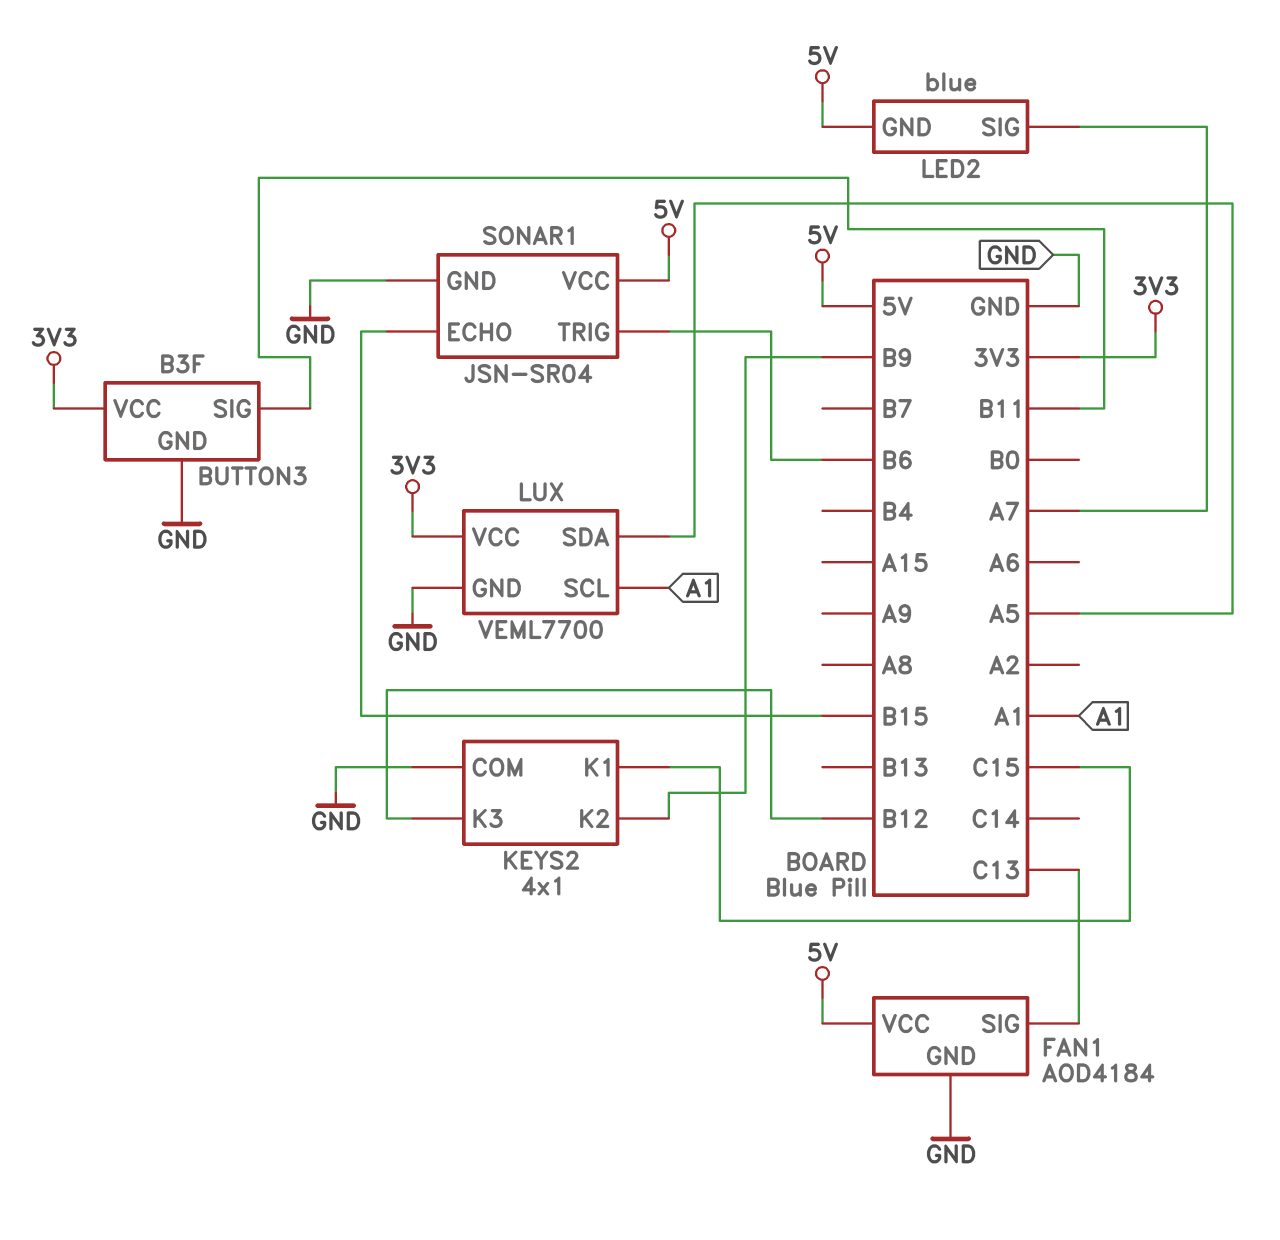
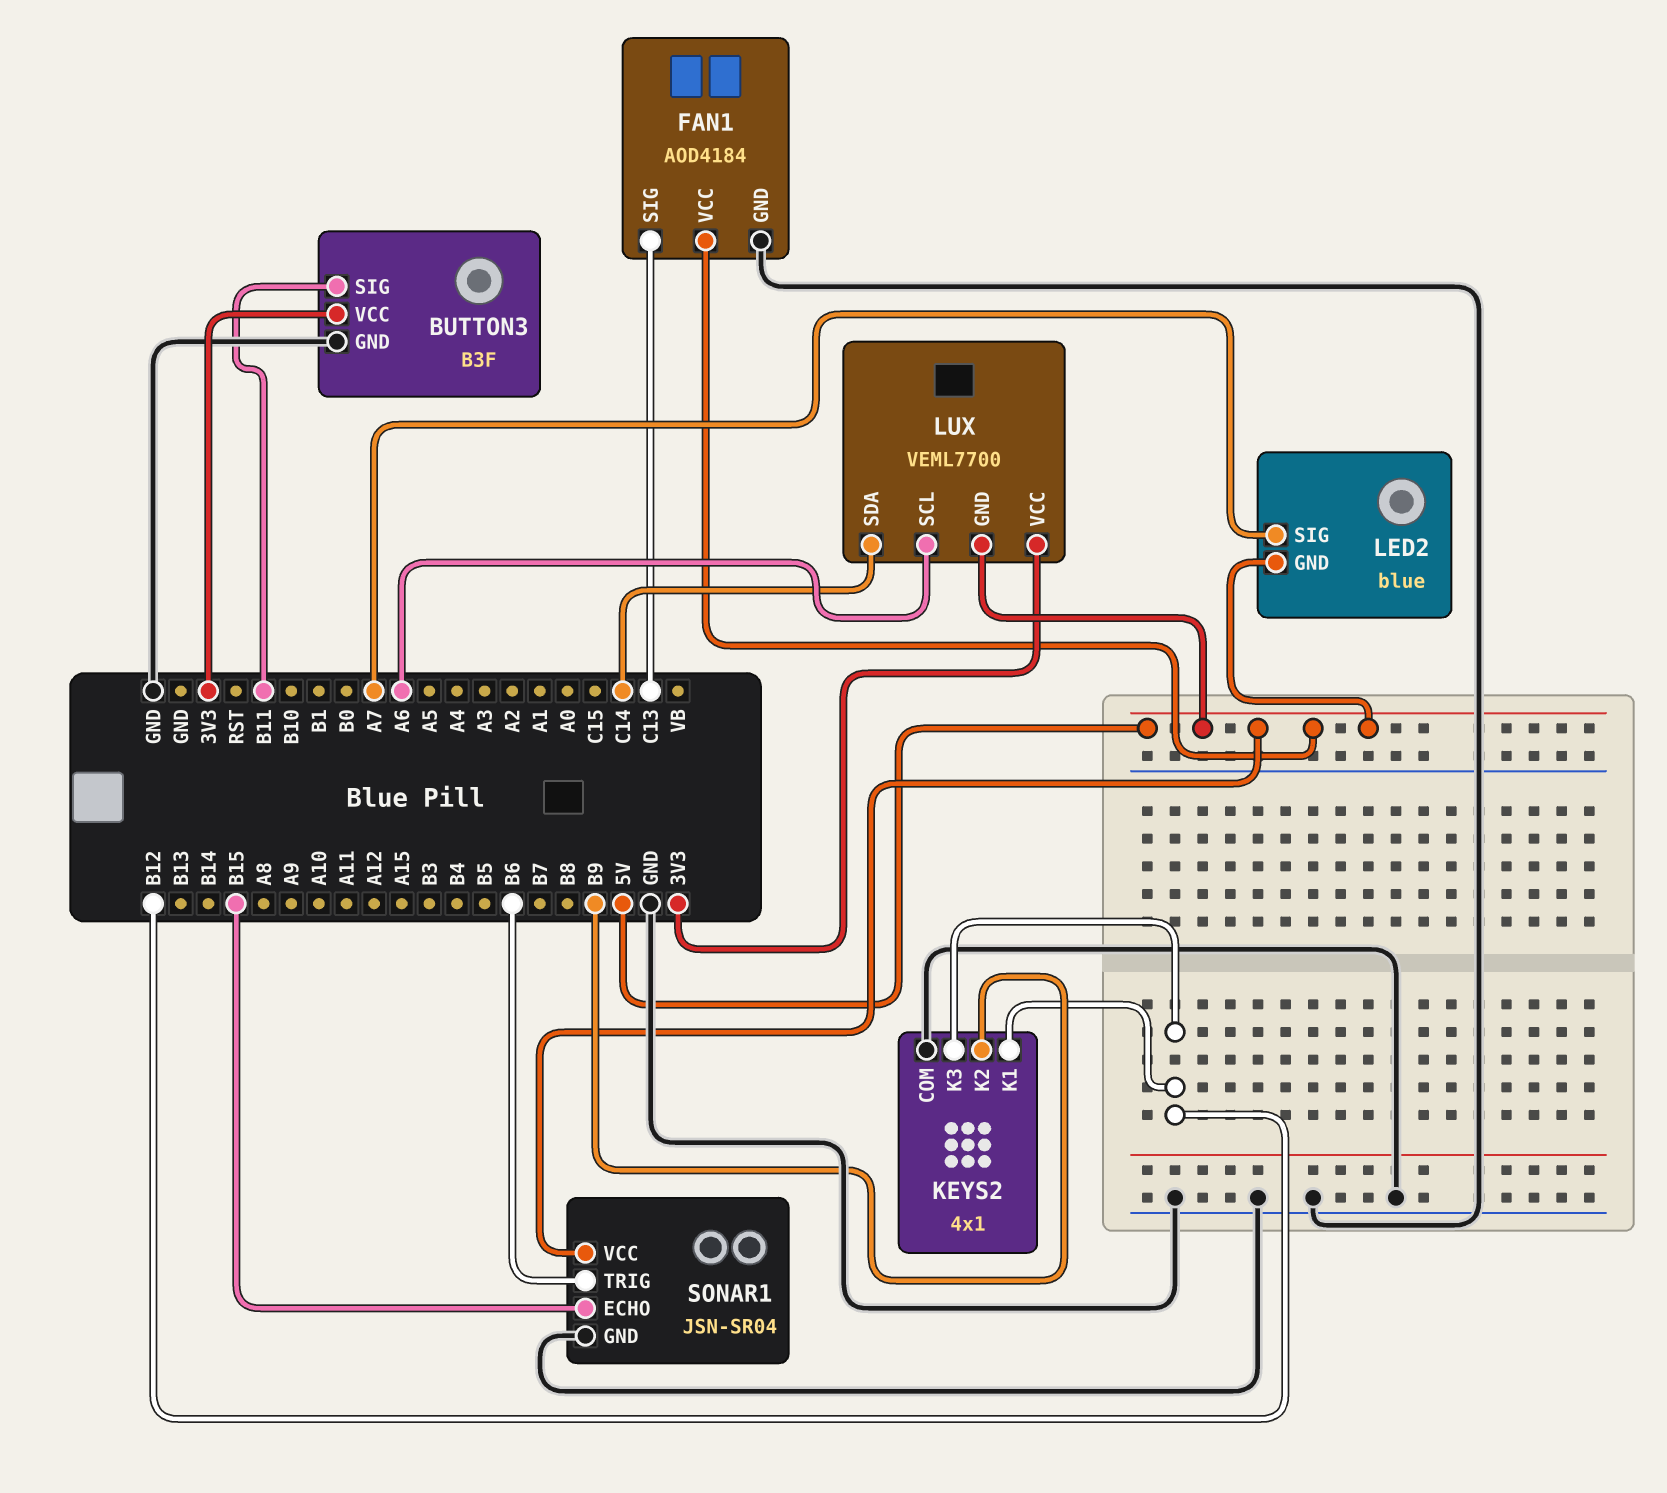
KEYS2 pin K1: C15 -> B12
LUX pin GND: GND -> 5V
LUX pin SCL: A1 -> A6
LUX pin SDA: A5 -> C14

